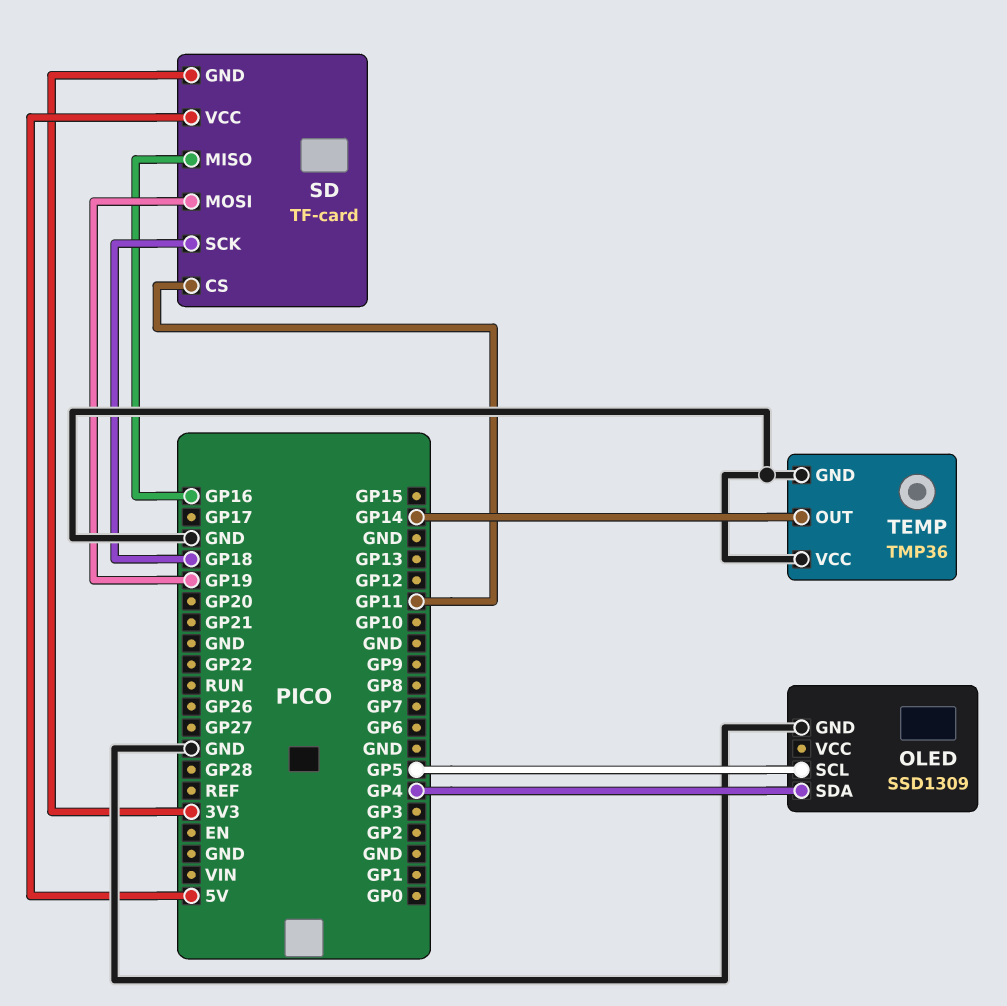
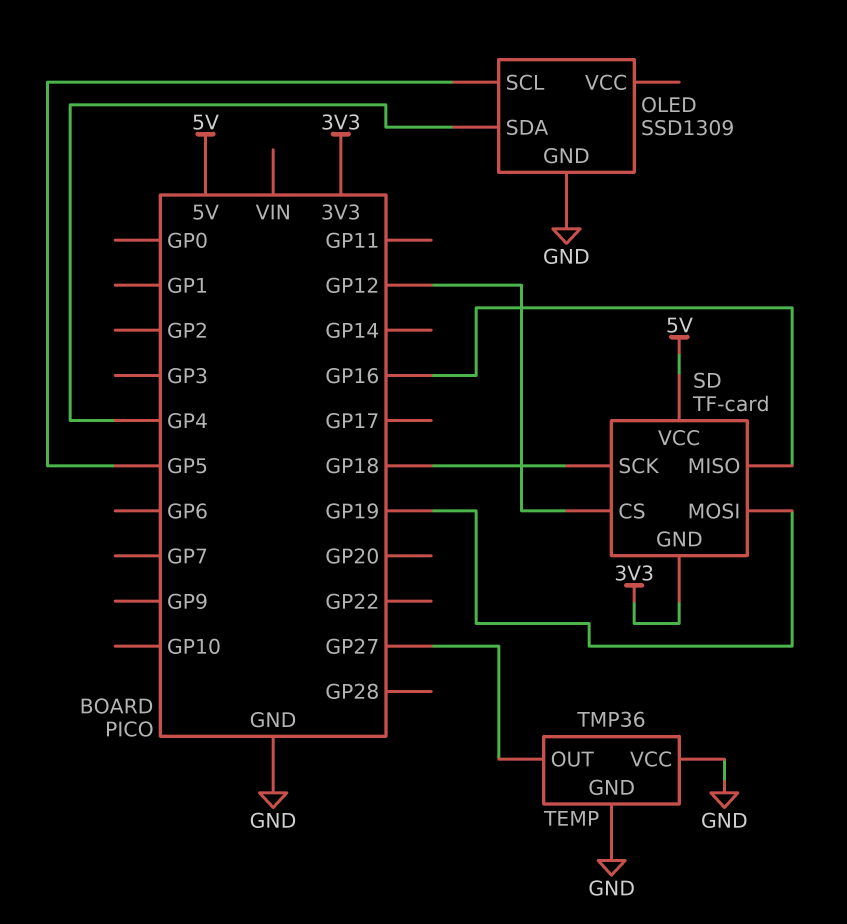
SD pin CS: GP11 -> GP12
TEMP pin OUT: GP14 -> GP27

